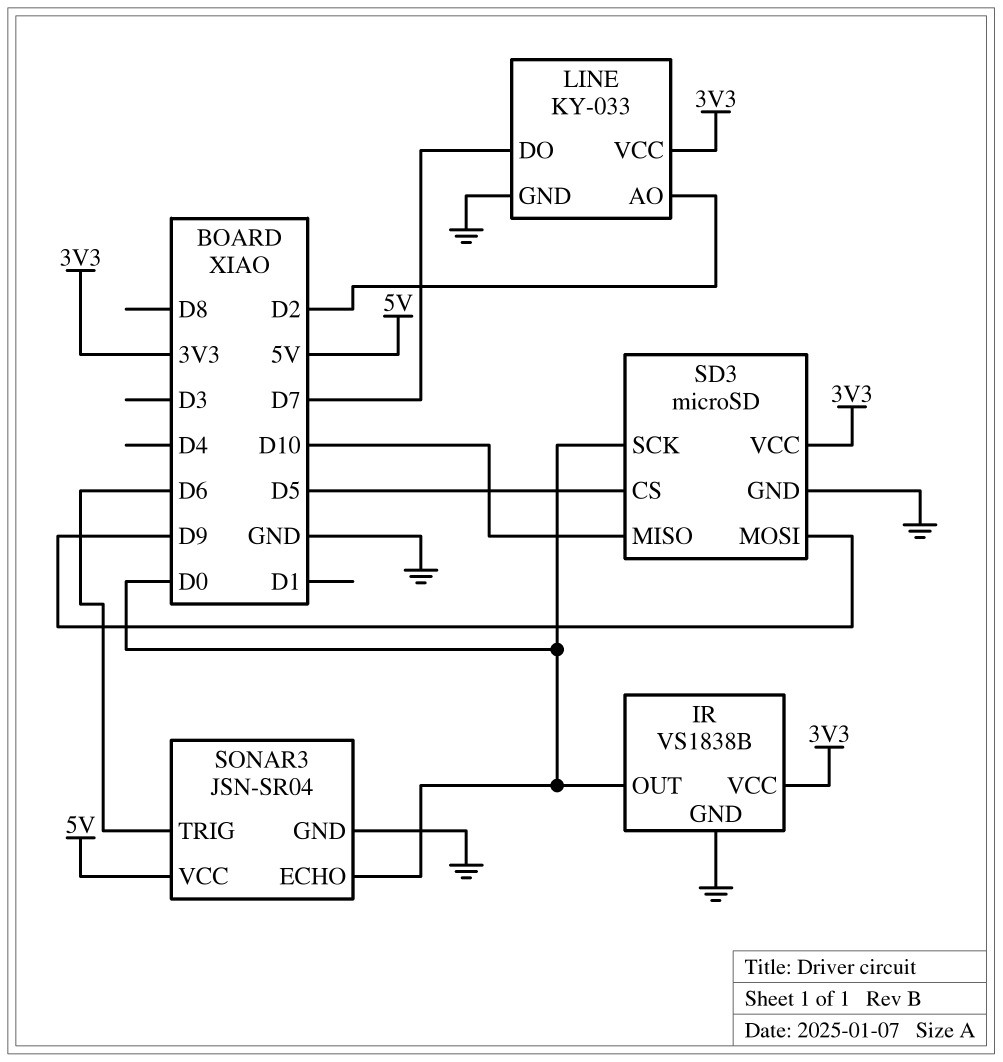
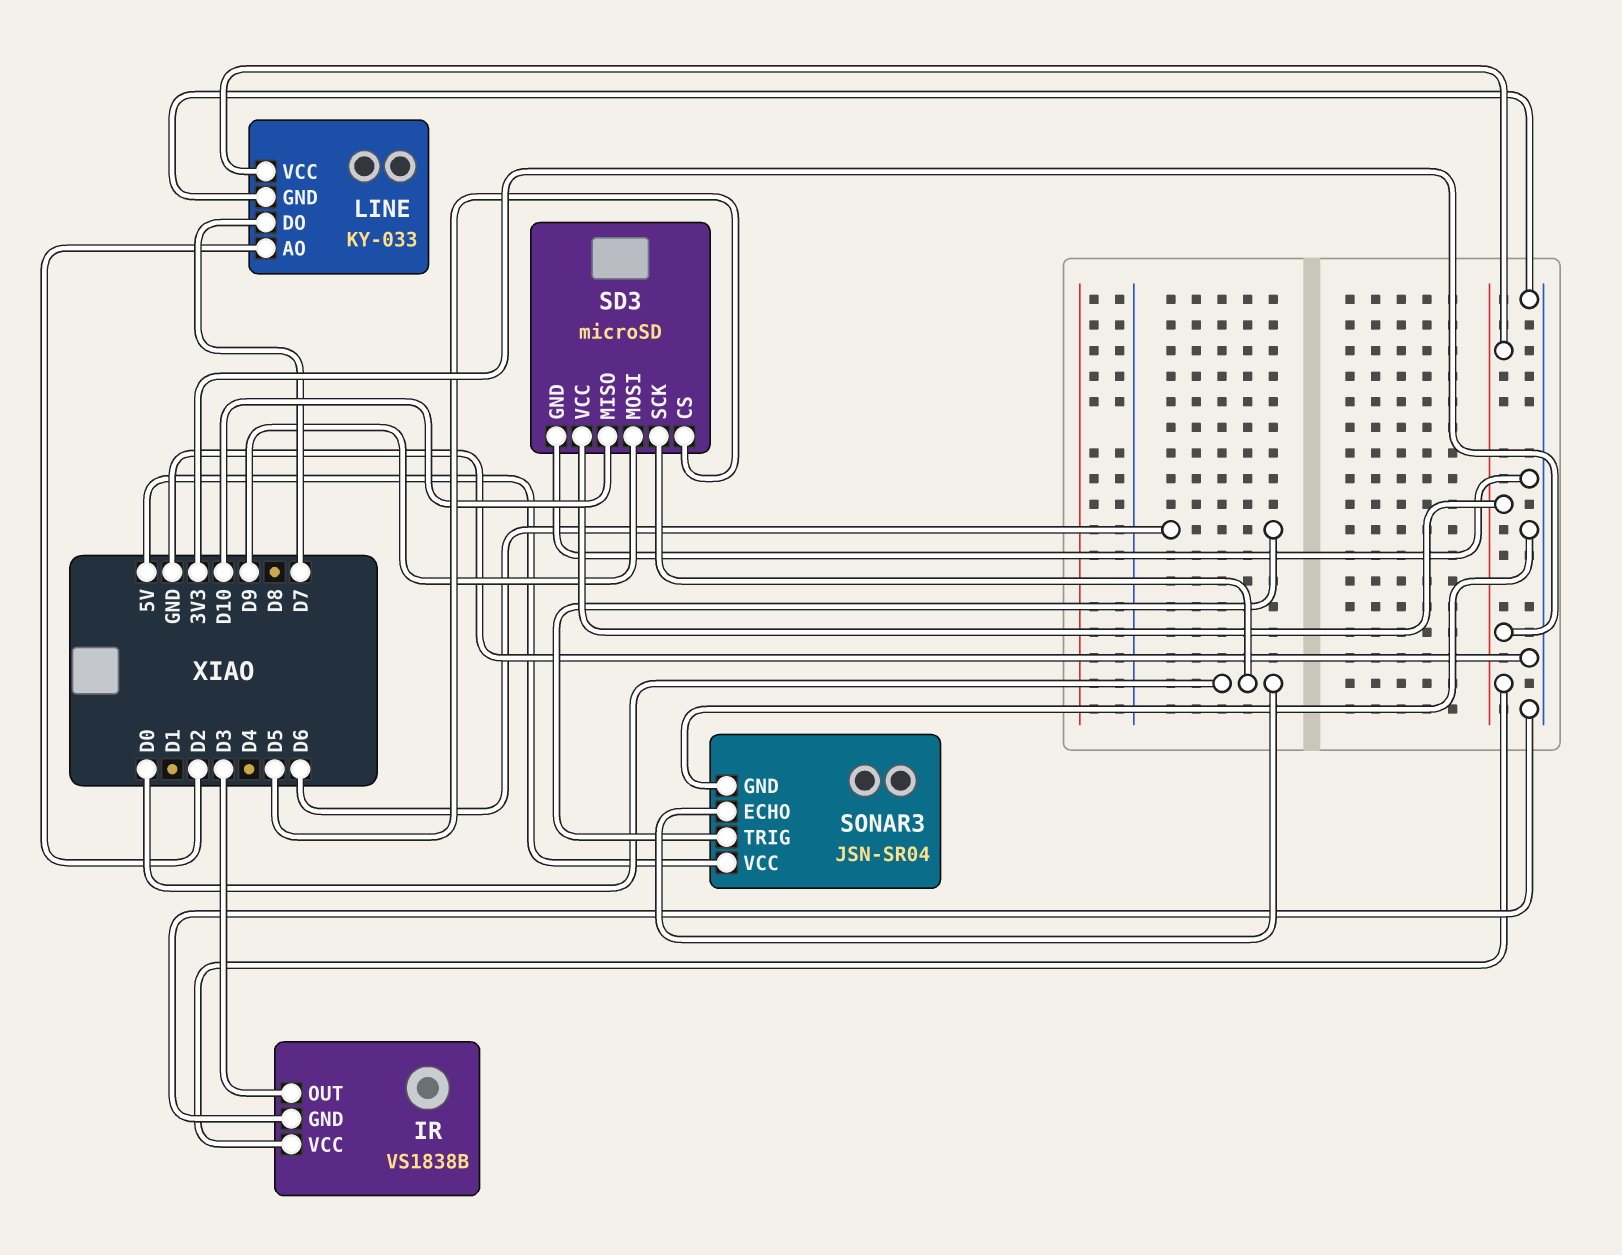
IR pin OUT: D0 -> D3

